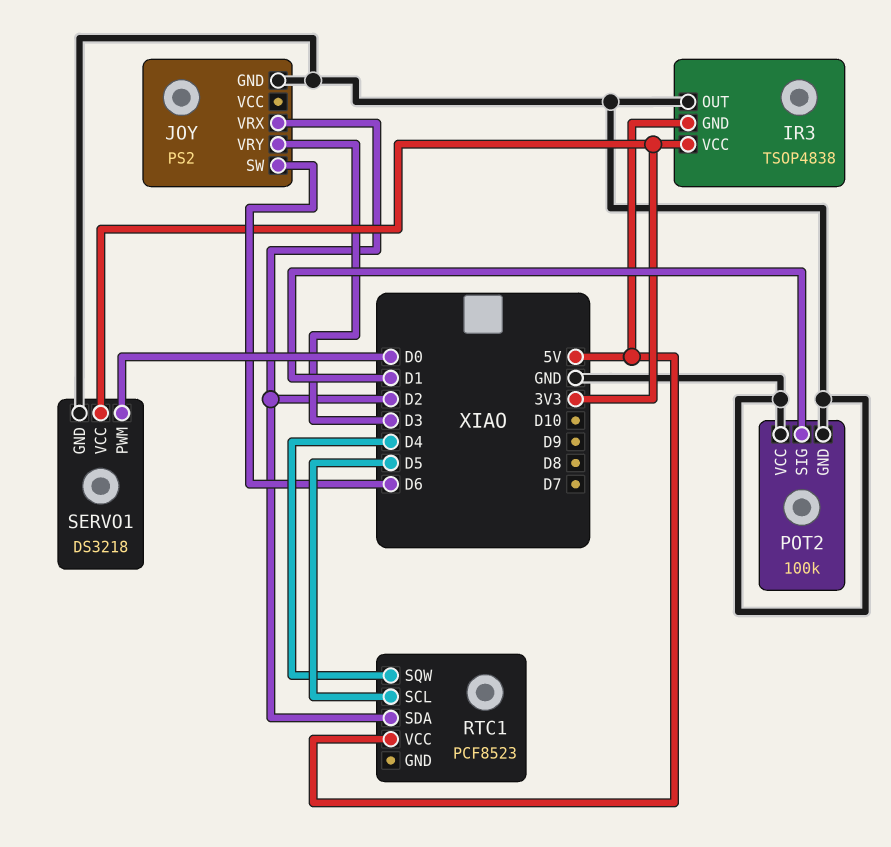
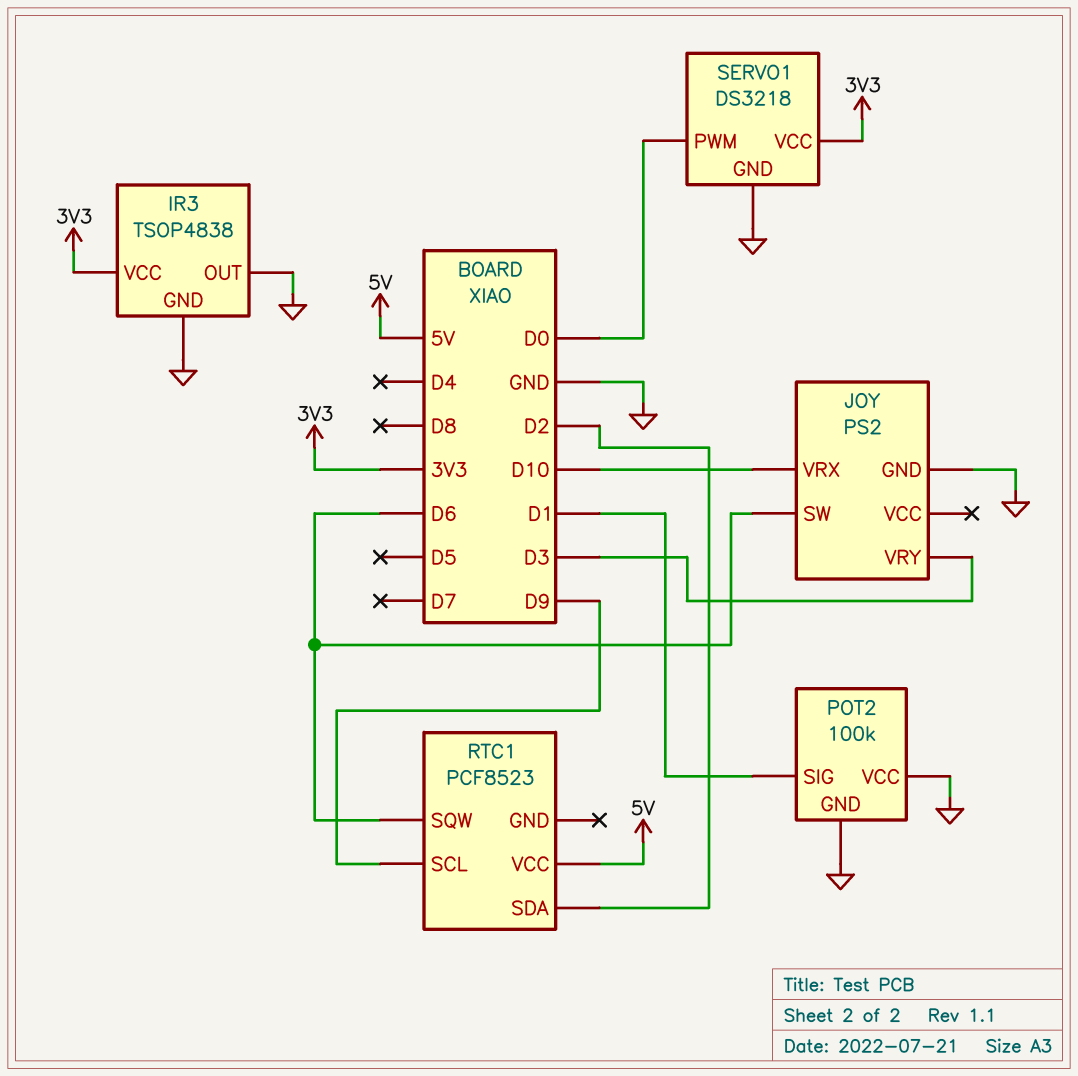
IR3 pin GND: 5V -> GND
JOY pin VRX: D2 -> D10
RTC1 pin SCL: D5 -> D9
RTC1 pin SQW: D4 -> D6

